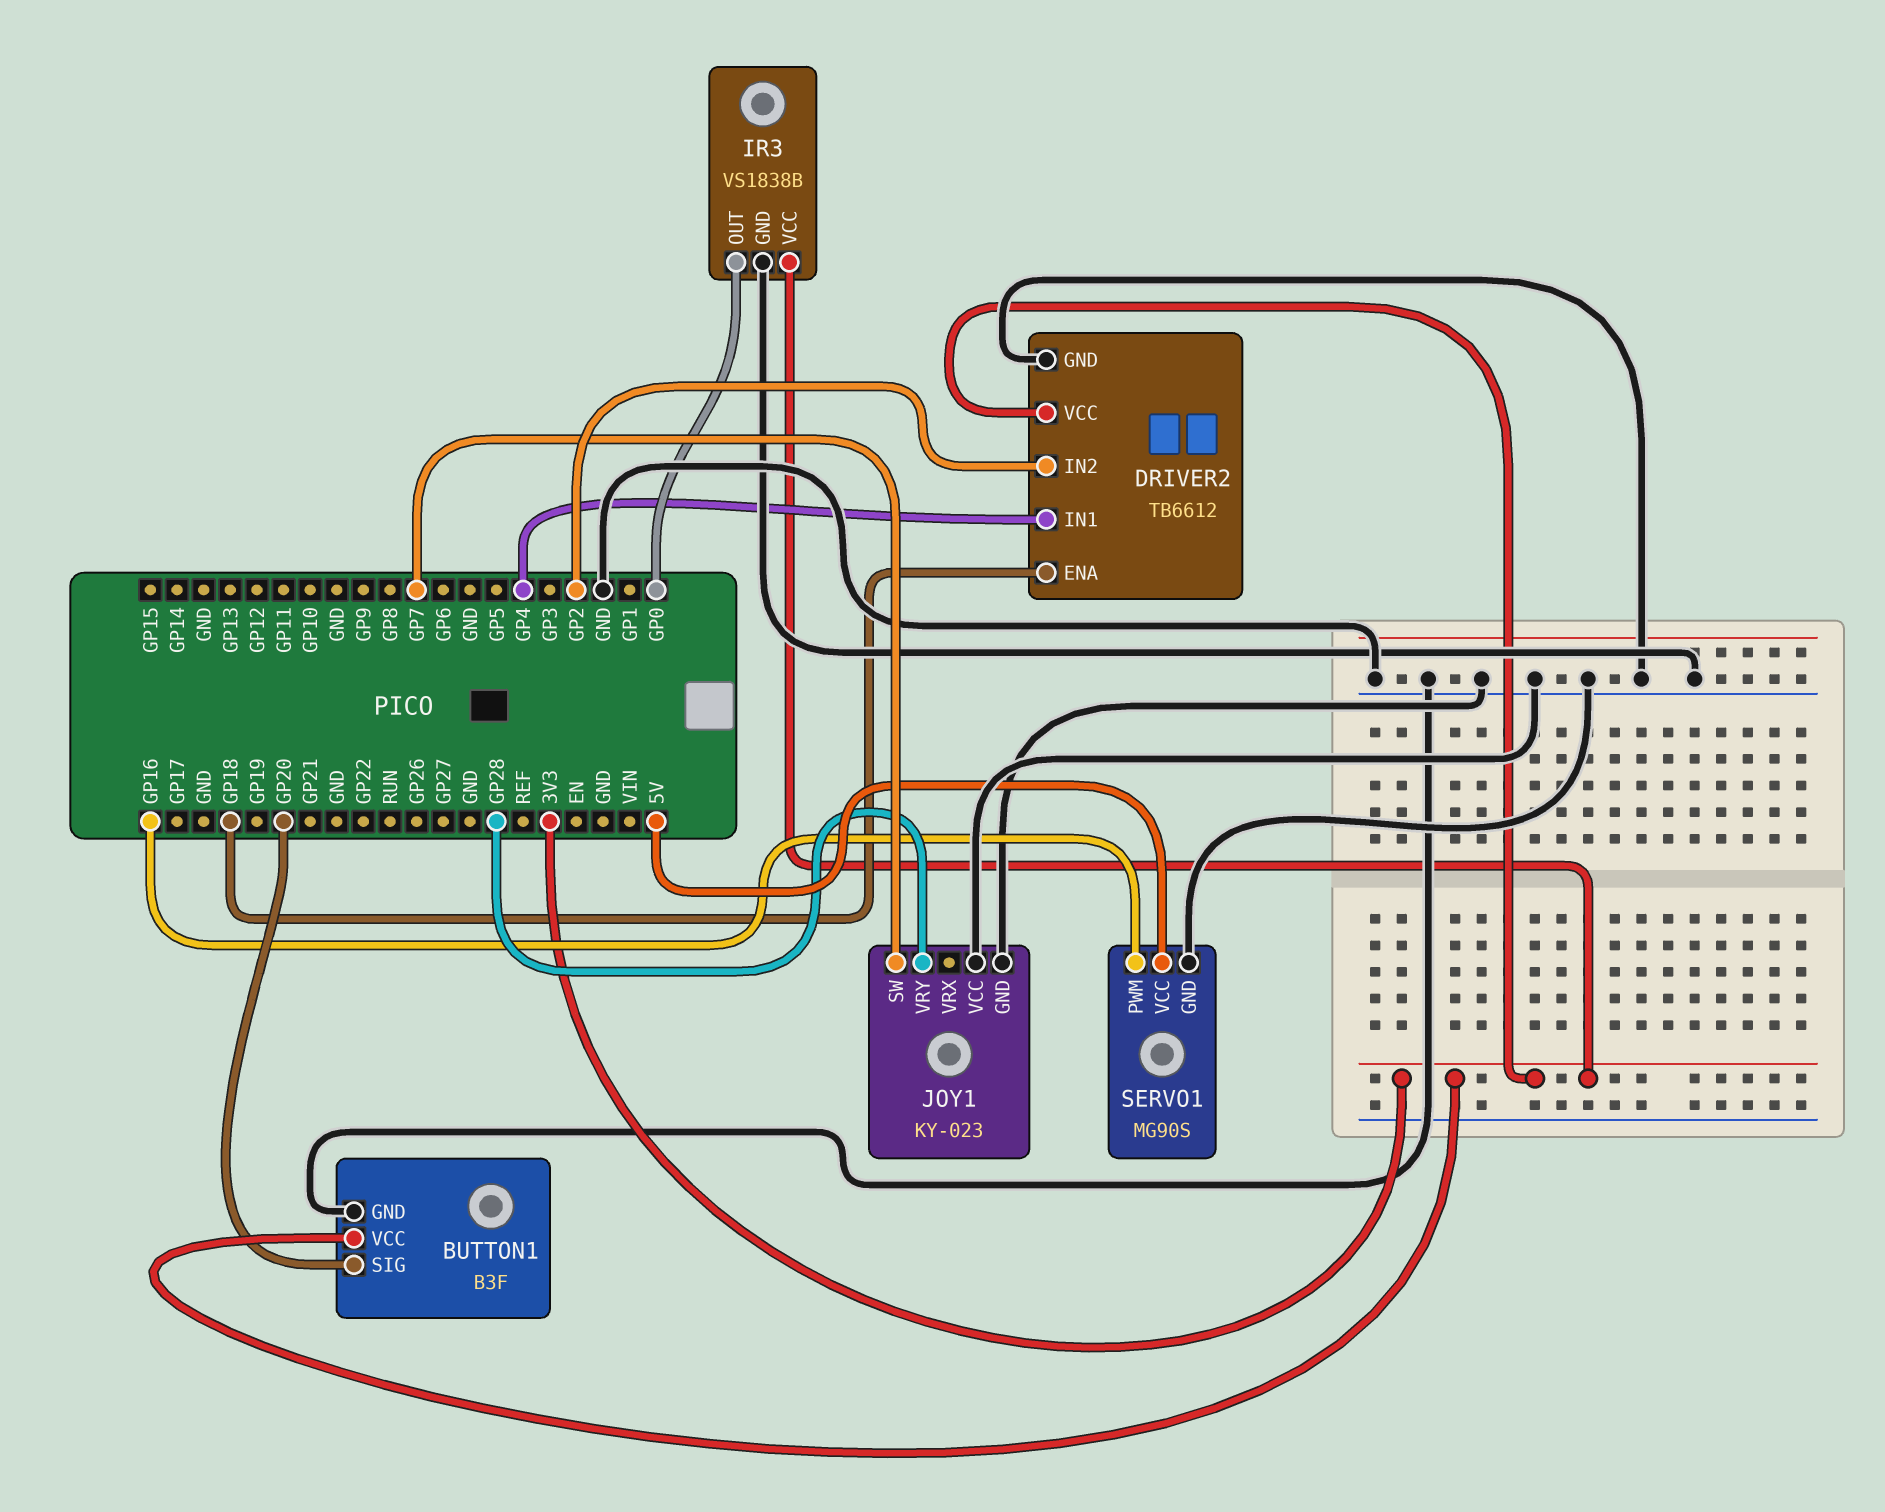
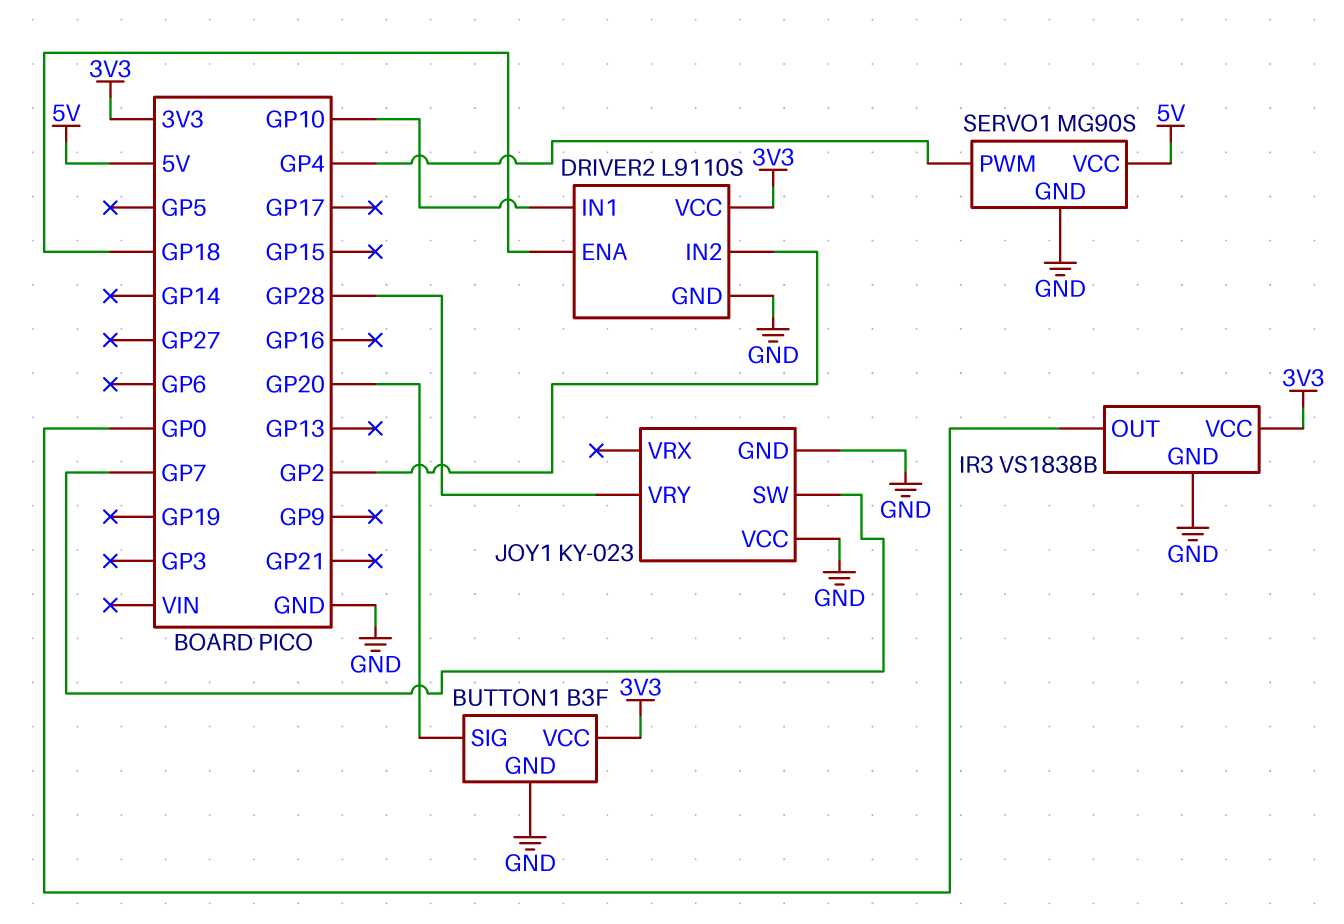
DRIVER2: TB6612 -> L9110S
DRIVER2 pin IN1: GP4 -> GP10
SERVO1 pin PWM: GP16 -> GP4

